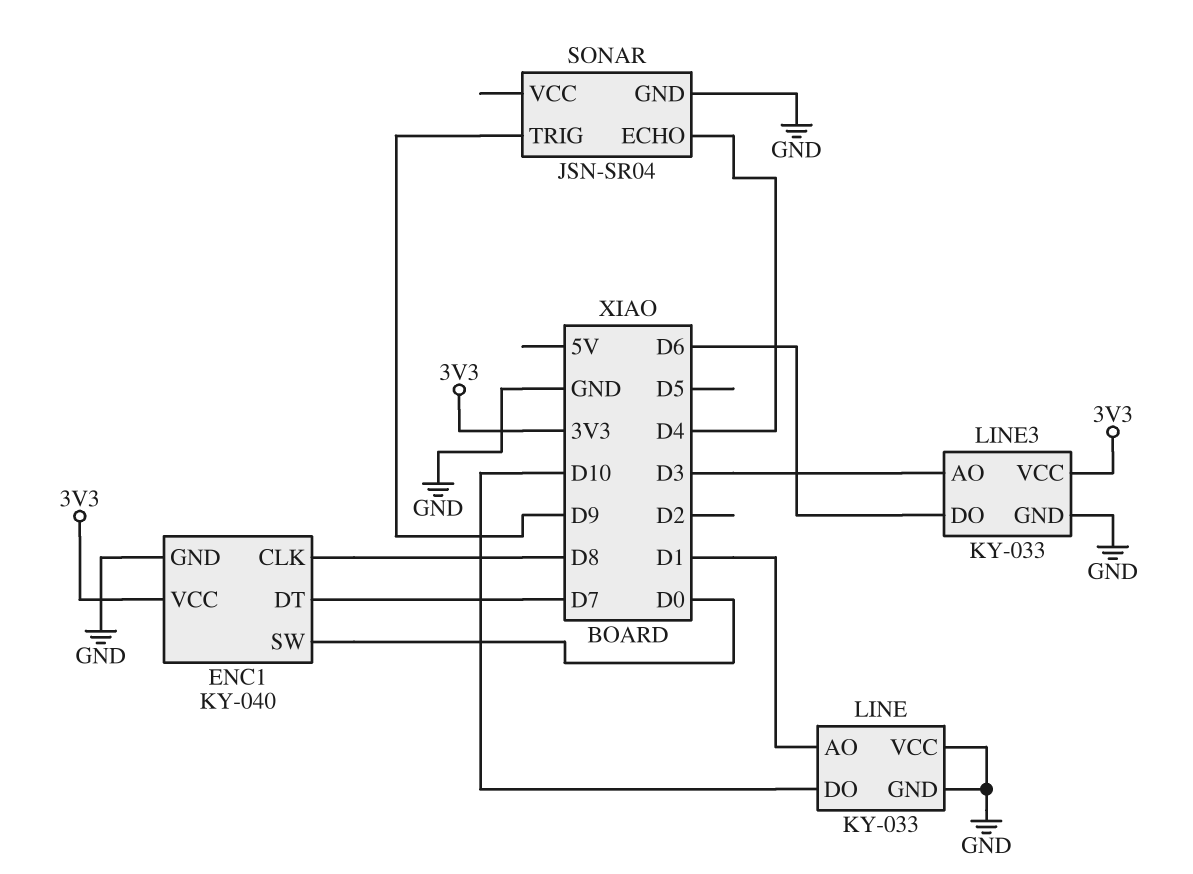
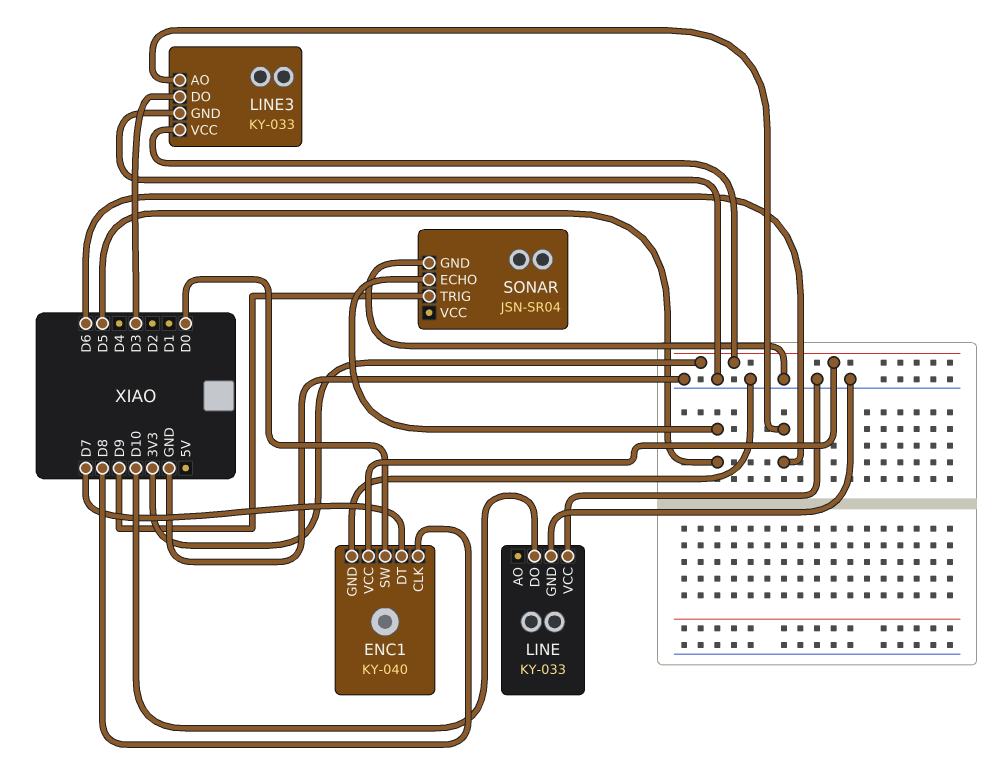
LINE pin AO: D1 -> none
LINE3 pin AO: D3 -> D6
LINE3 pin DO: D6 -> D3
SONAR pin ECHO: D4 -> D5

